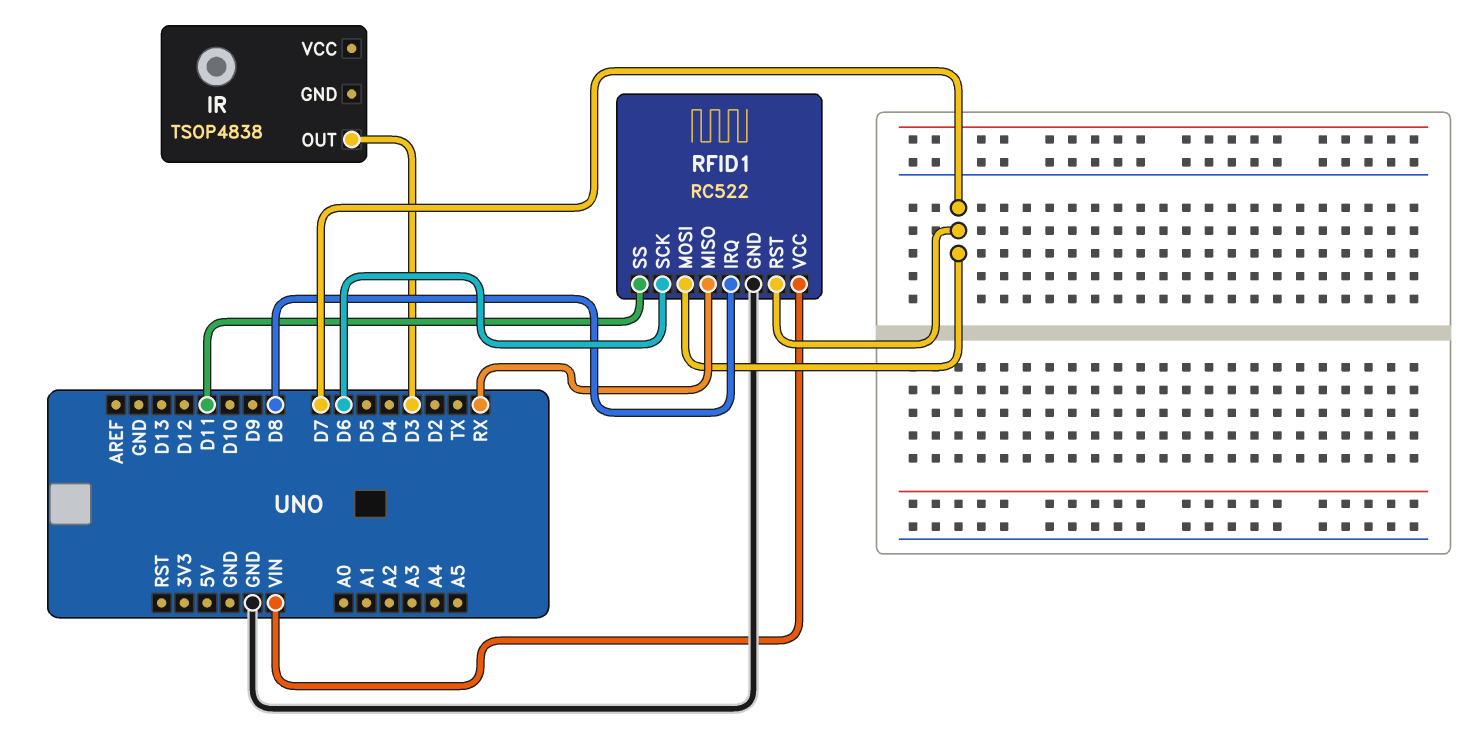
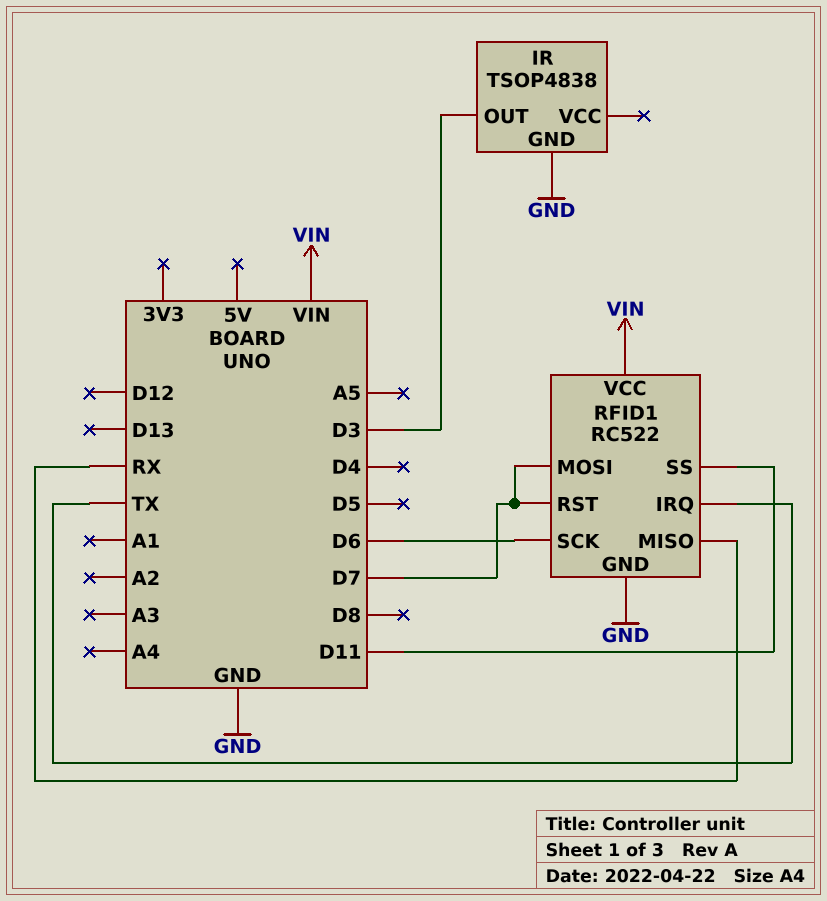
IR pin GND: none -> GND
RFID1 pin IRQ: D8 -> TX

